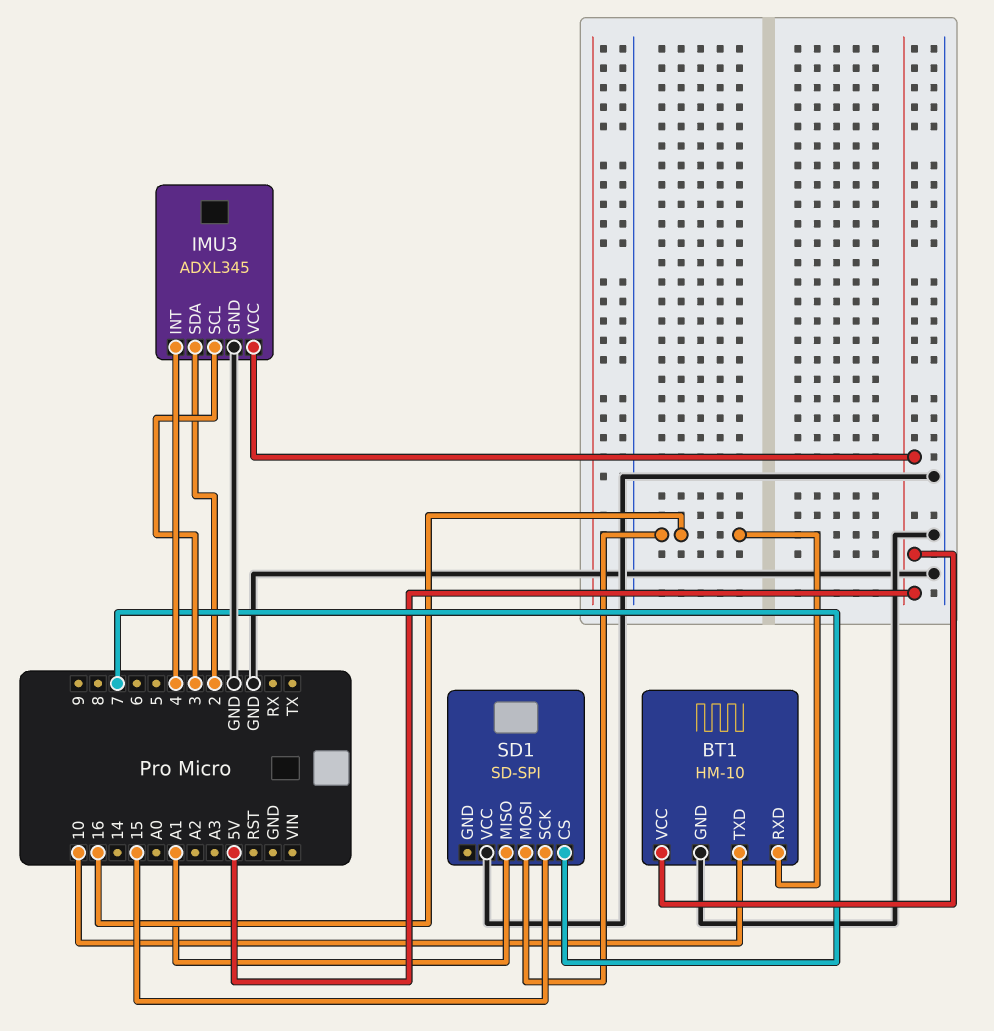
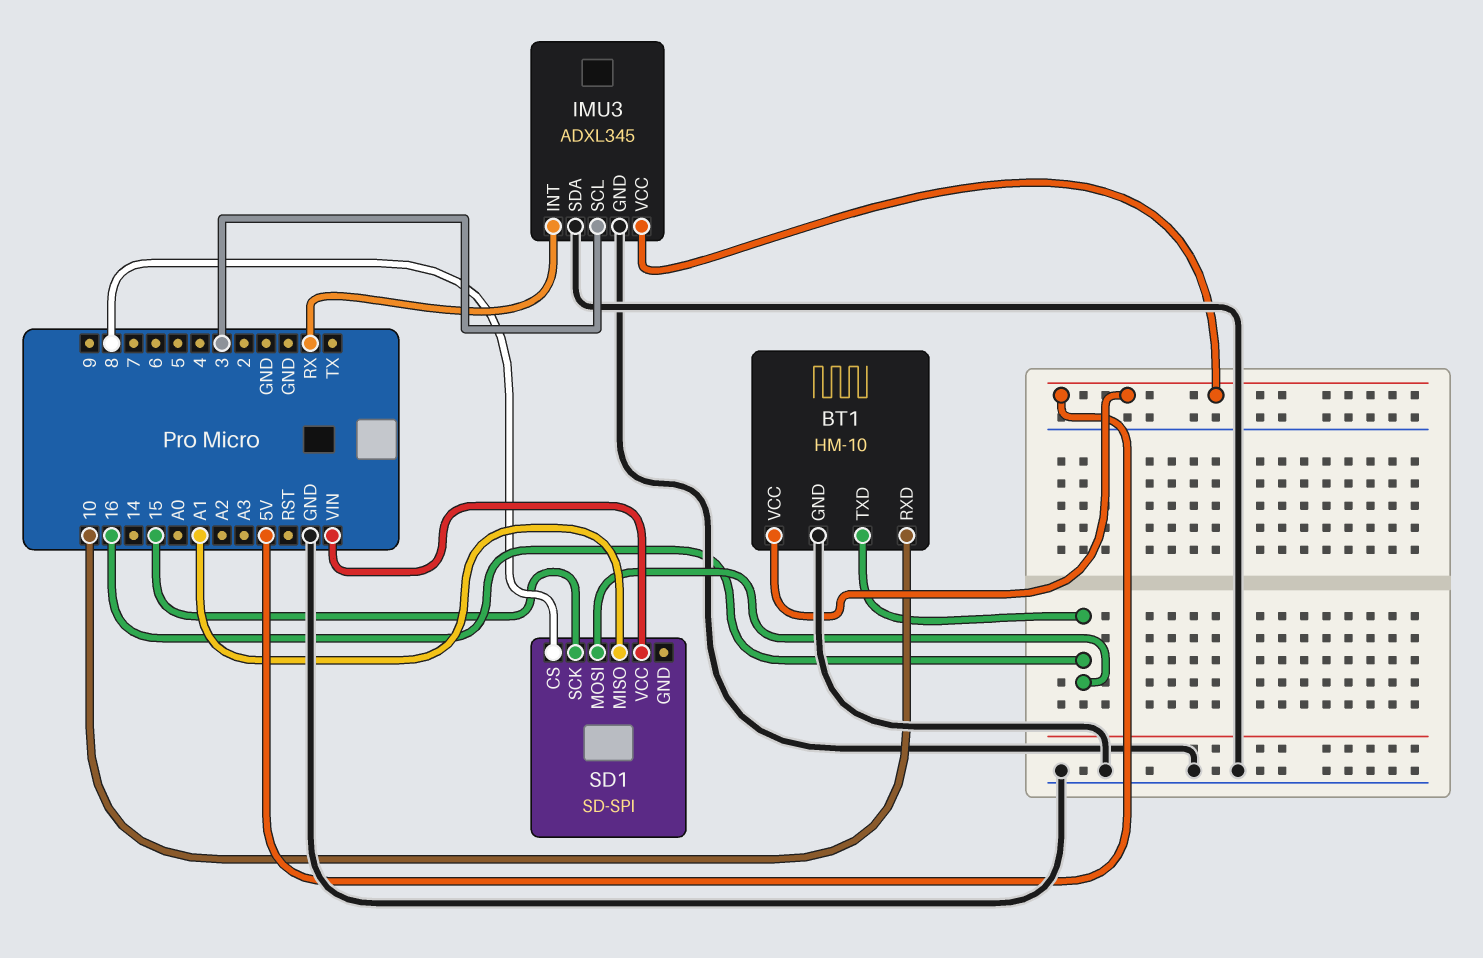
BT1 pin RXD: 16 -> 10
BT1 pin TXD: 10 -> 16
IMU3 pin INT: 4 -> RX
IMU3 pin SDA: 2 -> GND
SD1 pin CS: 7 -> 8
SD1 pin VCC: GND -> VIN

